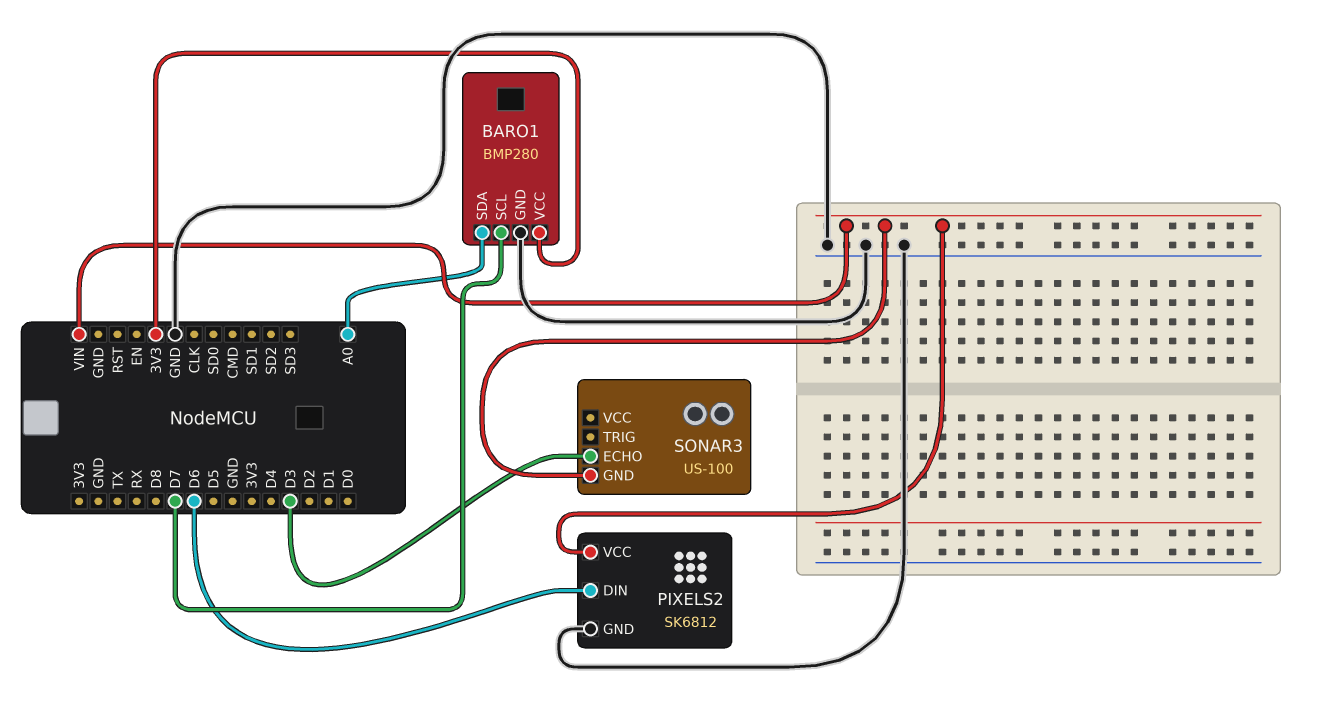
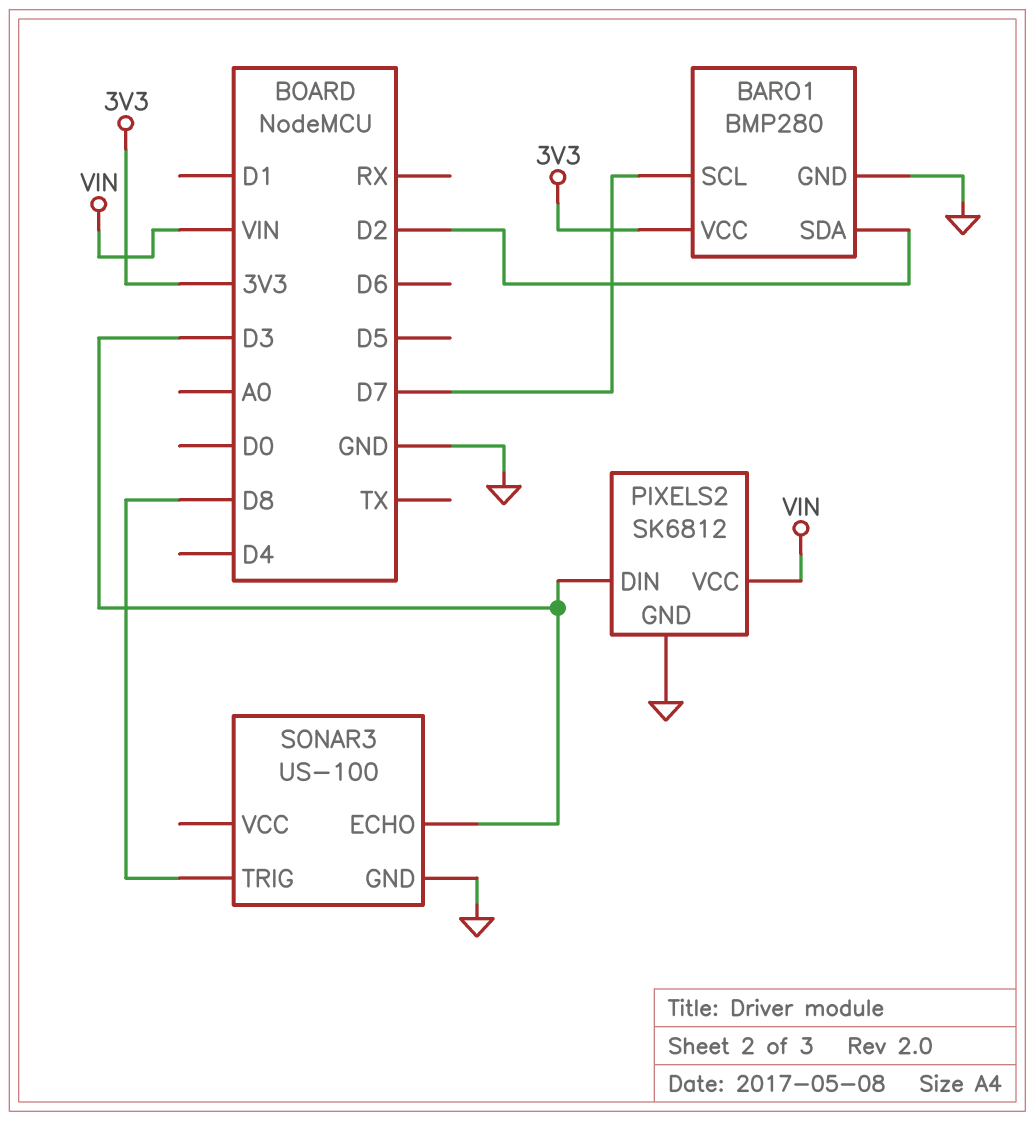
BARO1 pin SDA: A0 -> D2
PIXELS2 pin DIN: D6 -> D3
SONAR3 pin GND: VIN -> GND
SONAR3 pin TRIG: none -> D8

